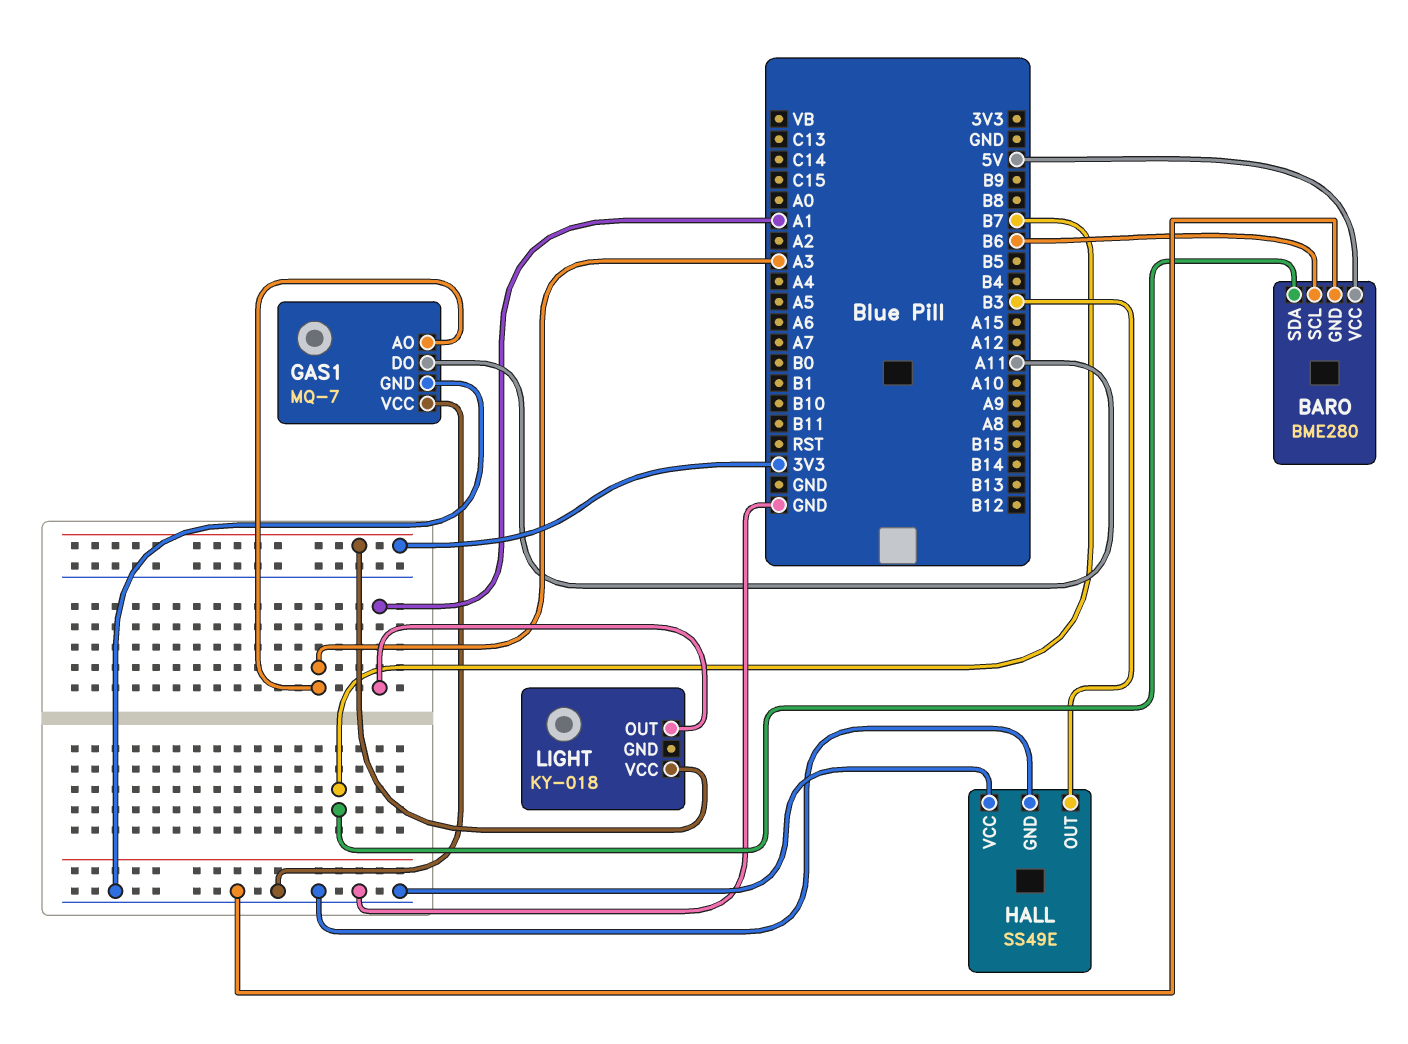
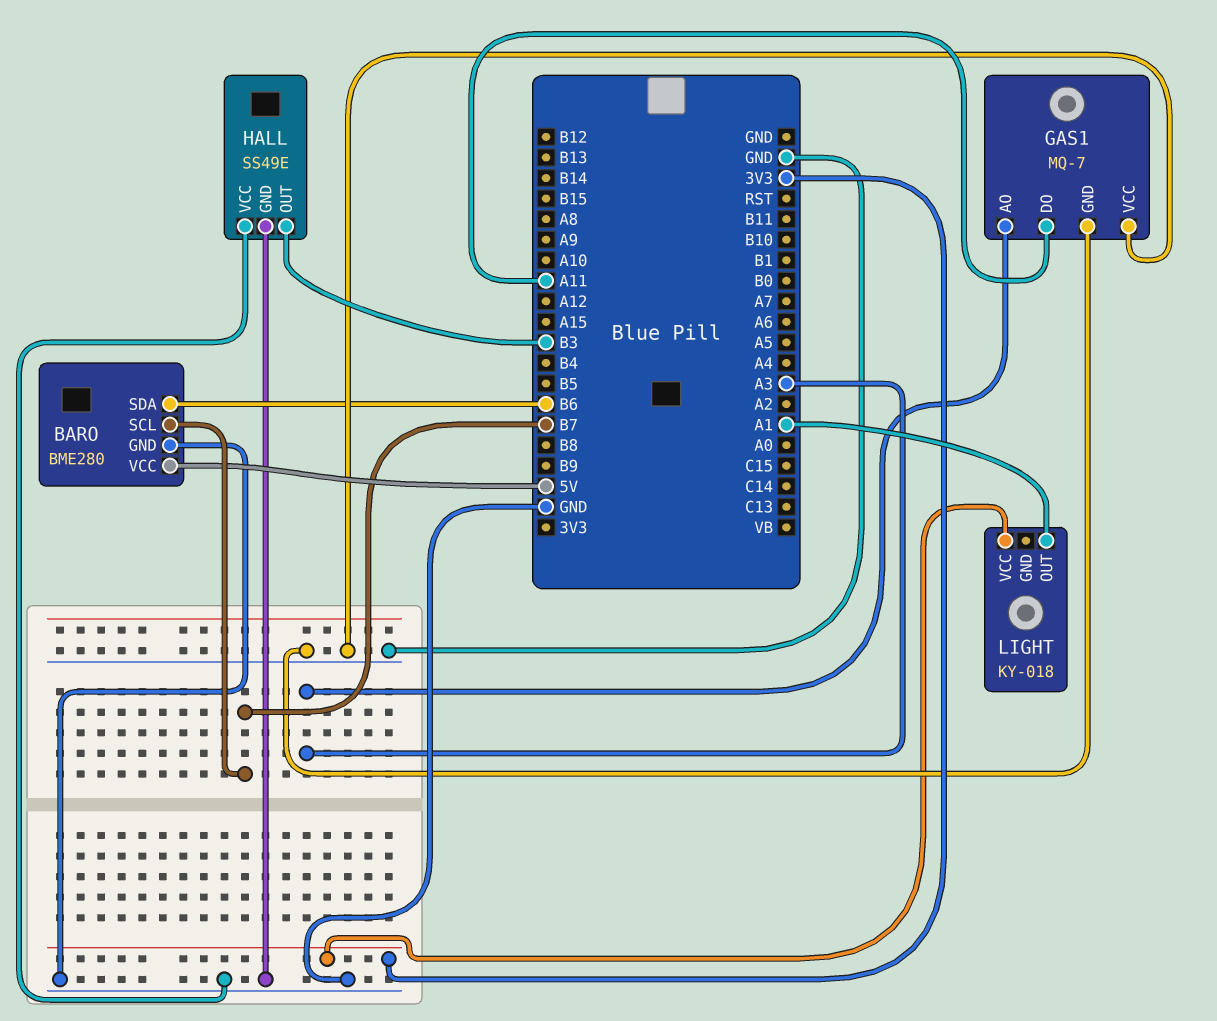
BARO pin SCL: B6 -> B7
BARO pin SDA: B7 -> B6

